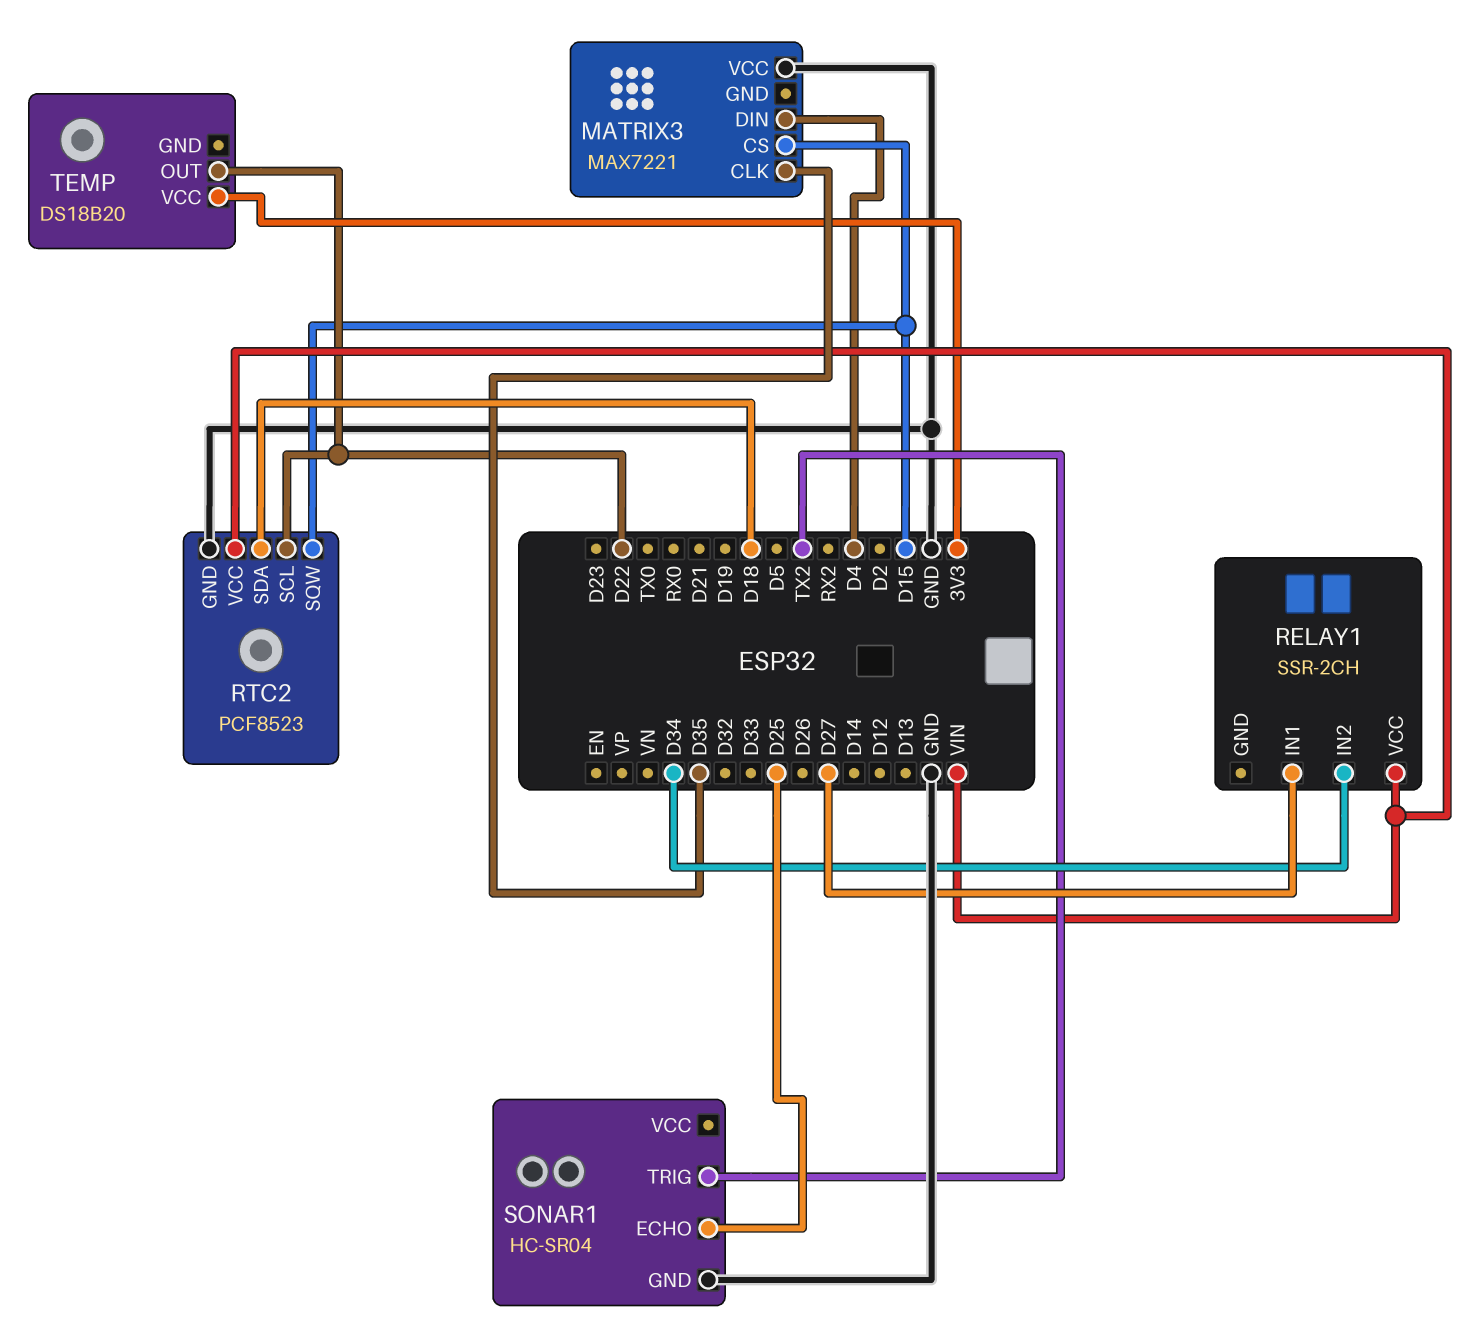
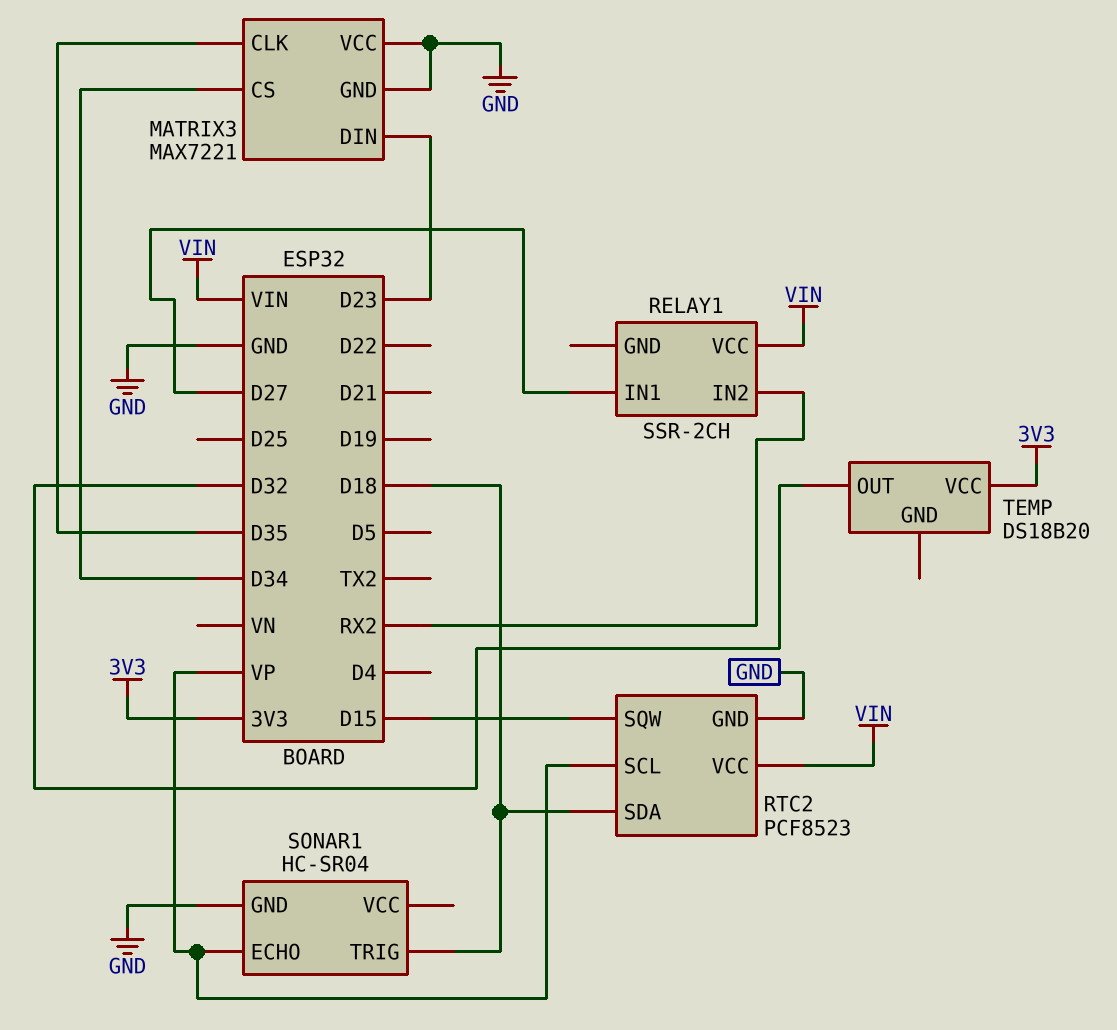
MATRIX3 pin CS: D15 -> D34
MATRIX3 pin DIN: D4 -> D23
MATRIX3 pin GND: none -> GND
RELAY1 pin IN2: D34 -> RX2
RTC2 pin SCL: D22 -> VP
SONAR1 pin ECHO: D25 -> VP
SONAR1 pin TRIG: TX2 -> D18
TEMP pin OUT: D22 -> D32

